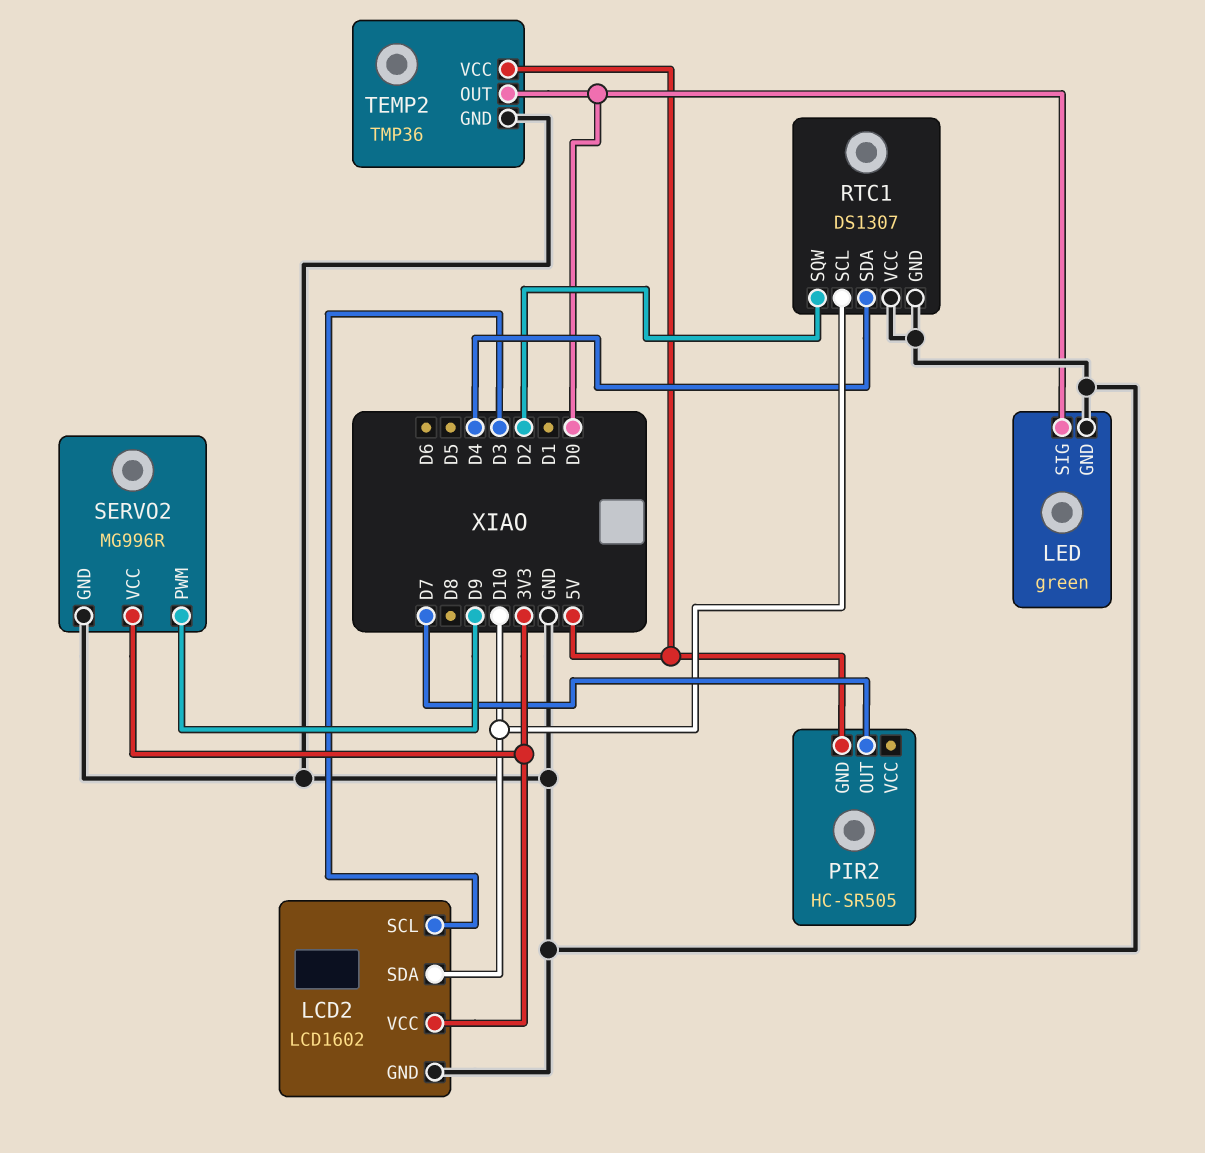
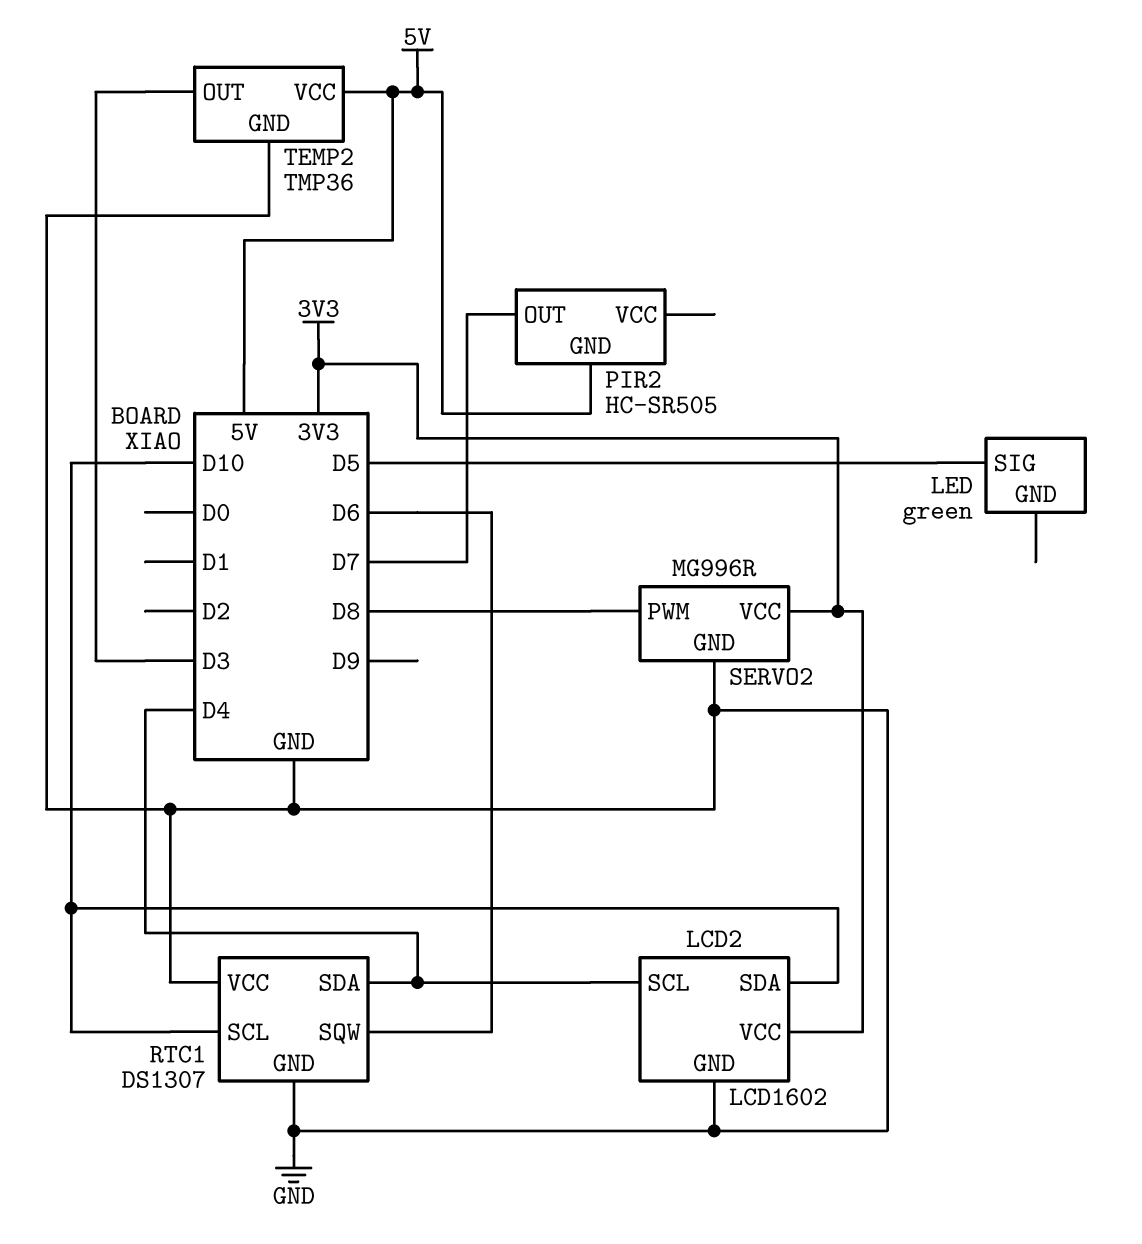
LCD2 pin SCL: D3 -> D4
LED pin GND: GND -> none
LED pin SIG: D0 -> D5
RTC1 pin SQW: D2 -> D6
SERVO2 pin PWM: D9 -> D8
TEMP2 pin OUT: D0 -> D3

